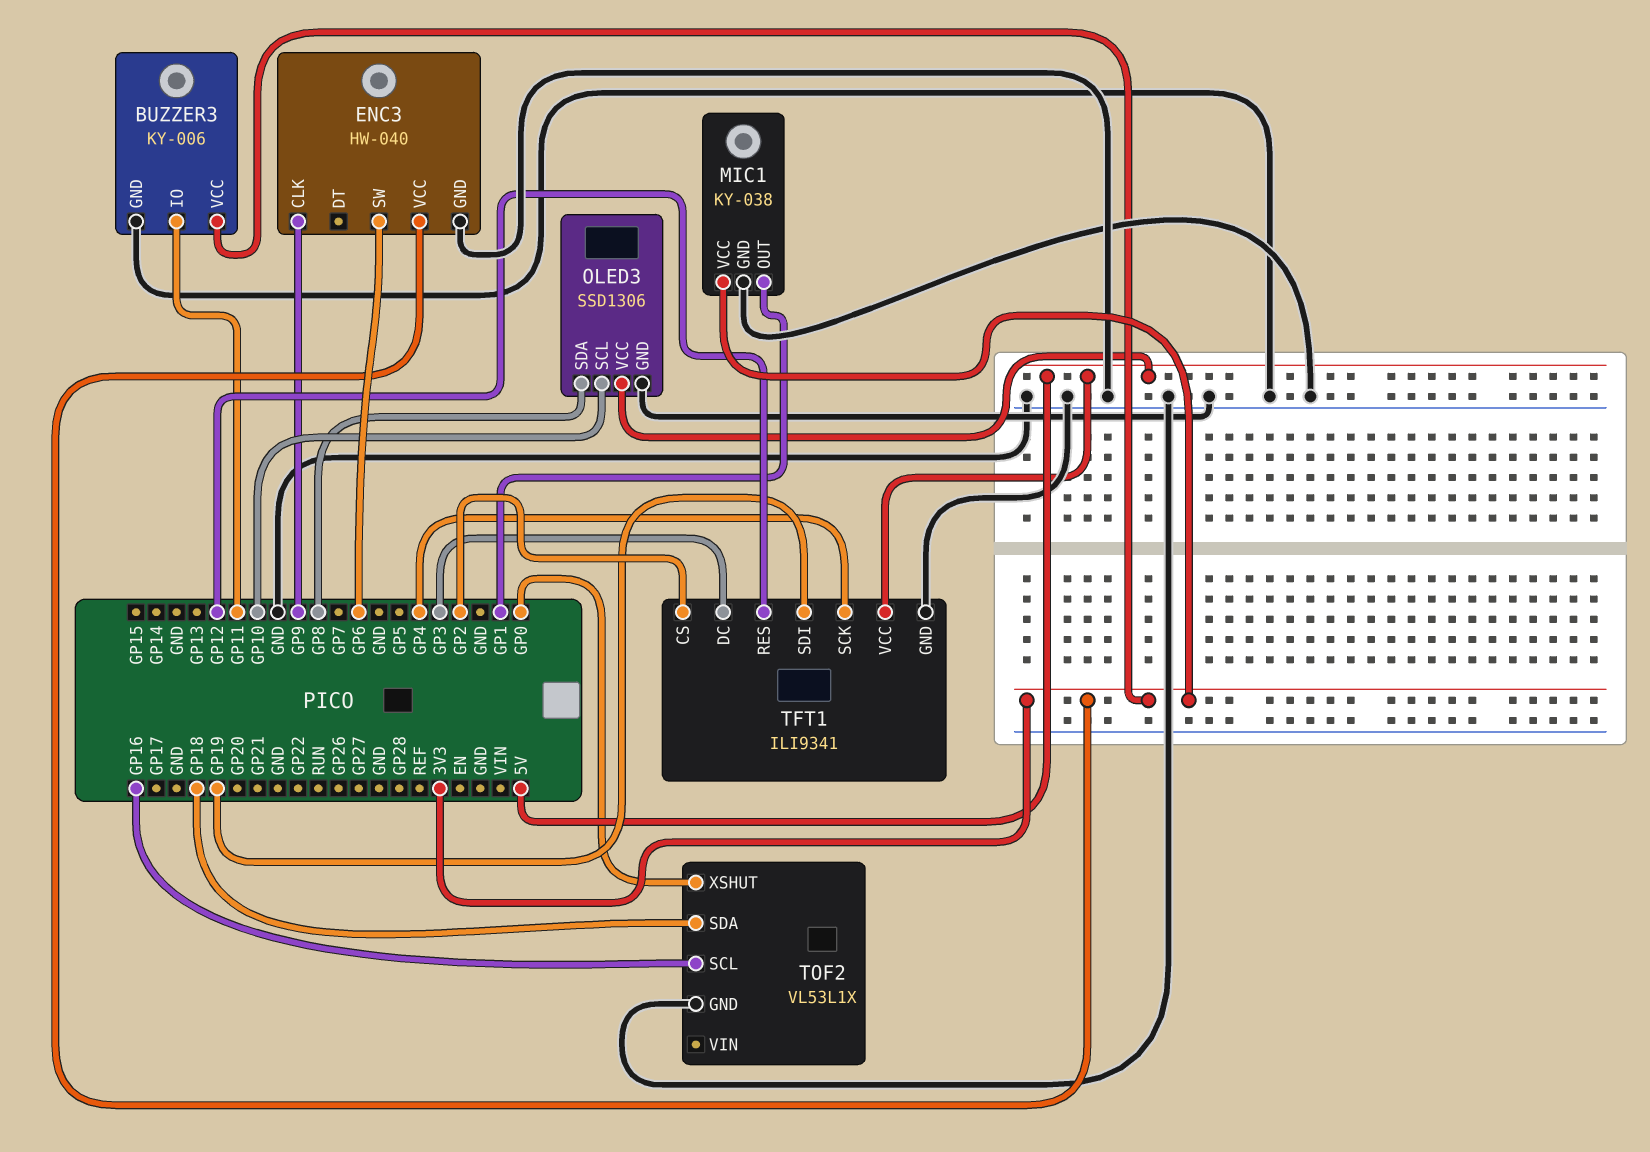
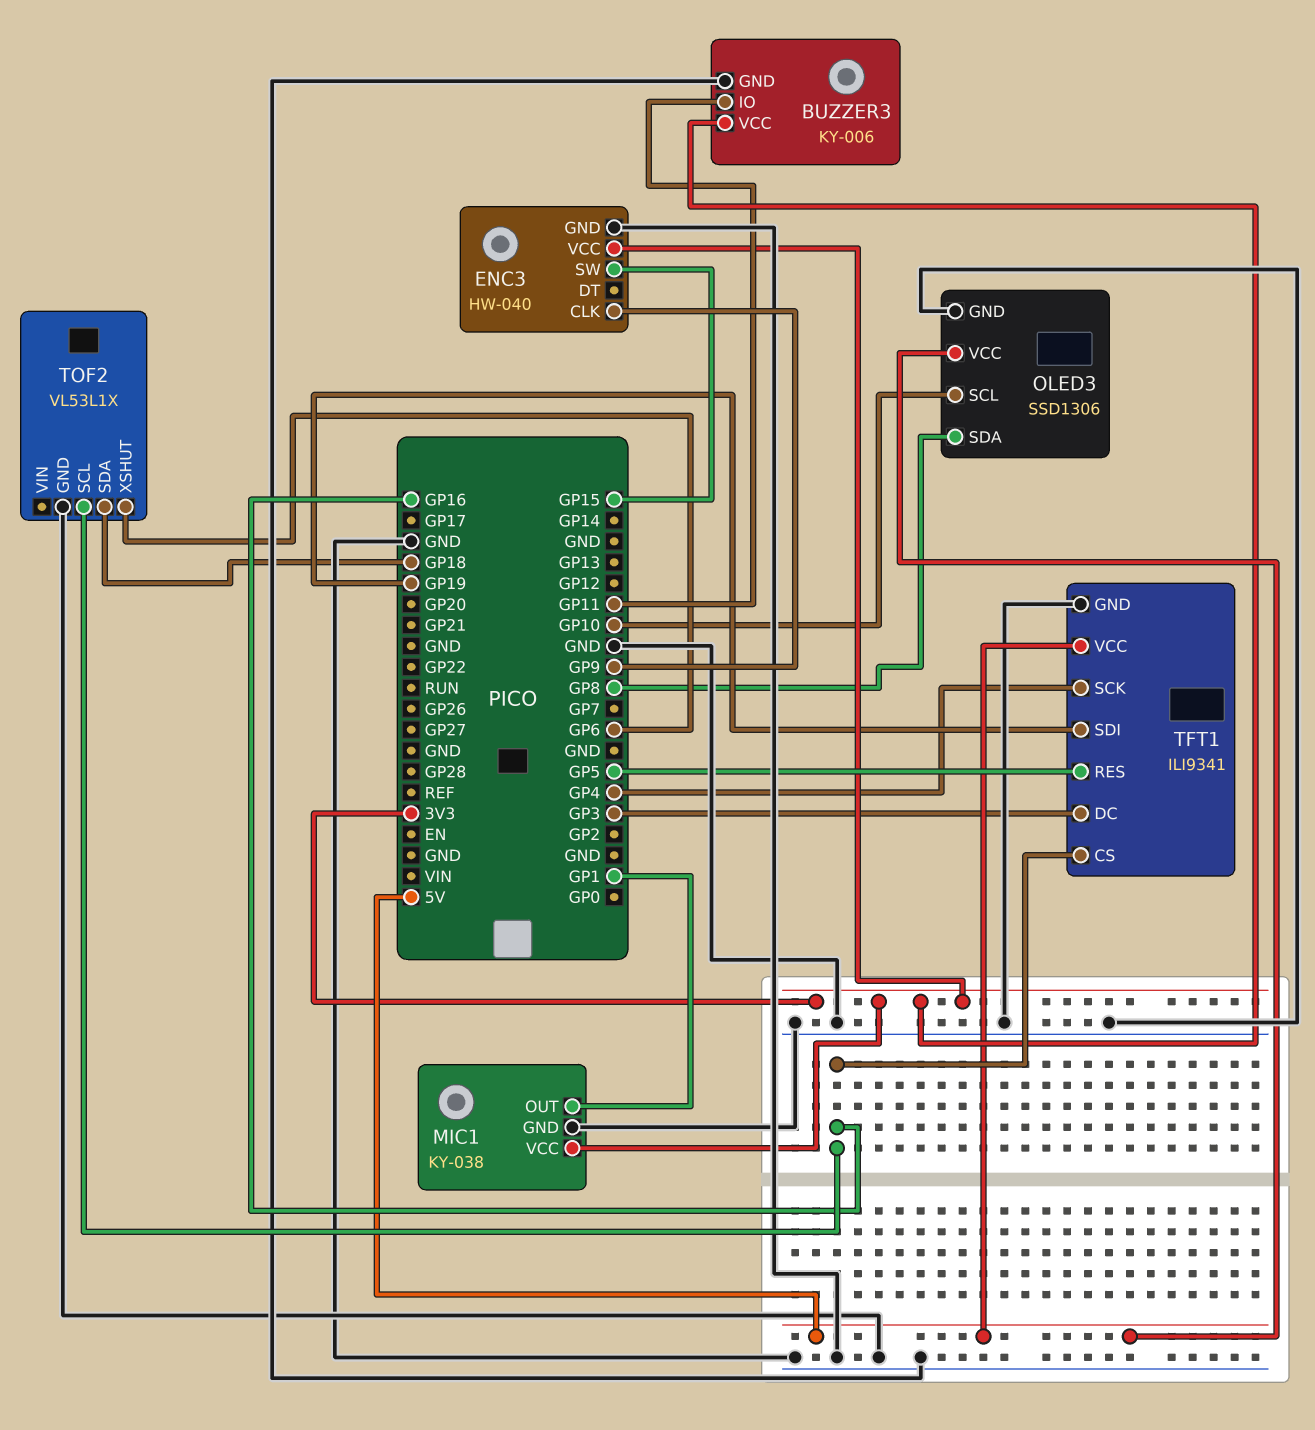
ENC3 pin SW: GP6 -> GP15
TFT1 pin CS: GP2 -> GP16
TFT1 pin RES: GP12 -> GP5
TOF2 pin XSHUT: GP0 -> GP6

